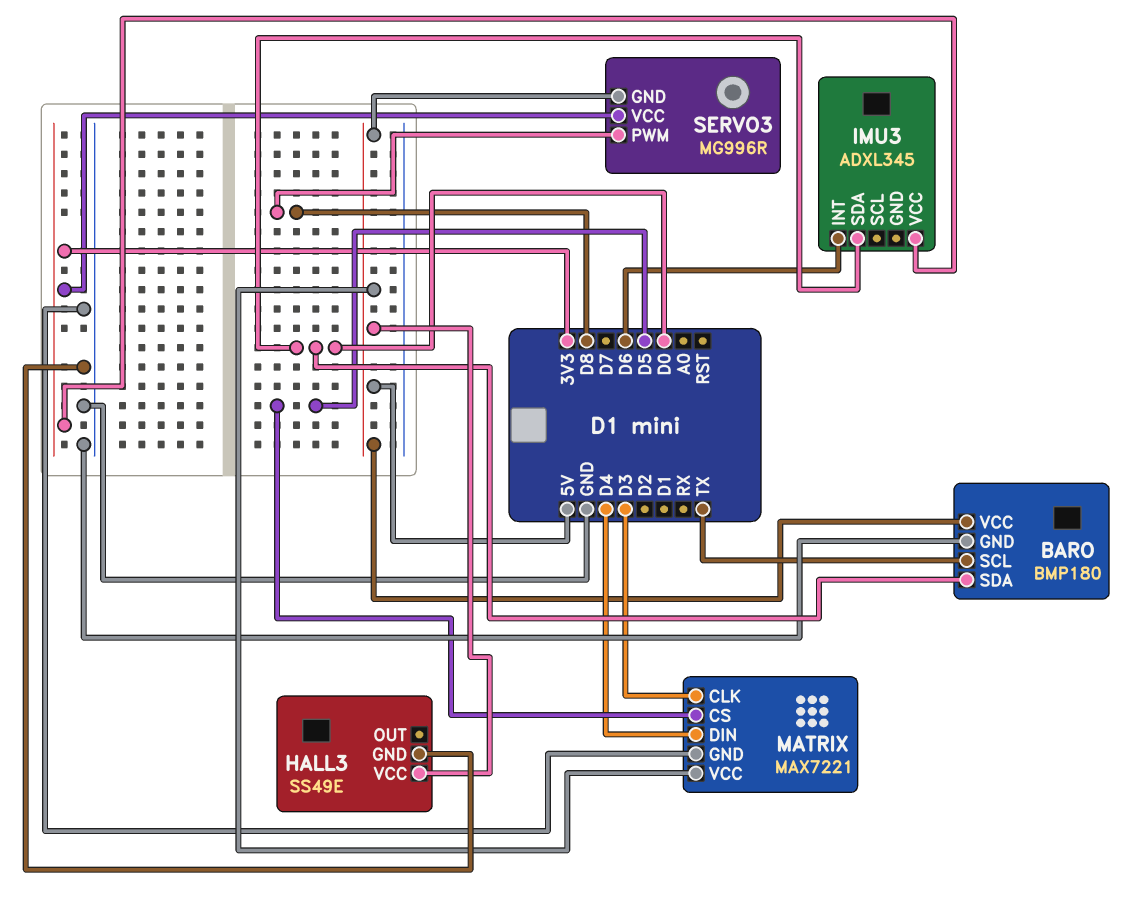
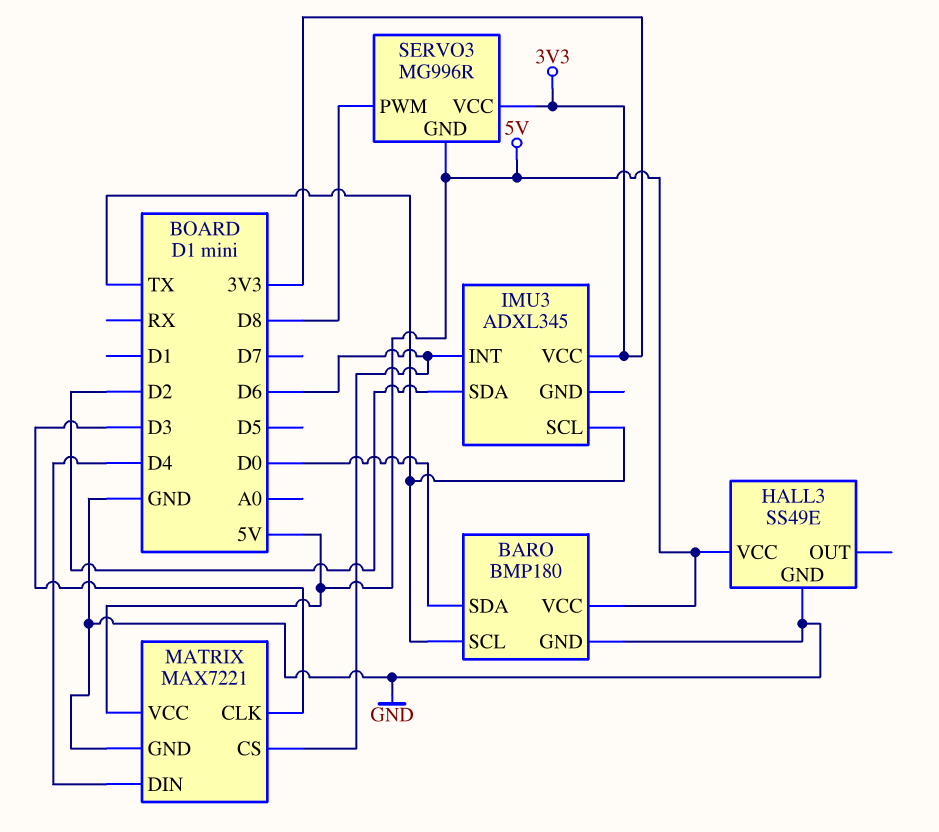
IMU3 pin SCL: none -> TX
IMU3 pin SDA: D0 -> D2
MATRIX pin CS: D5 -> D6

